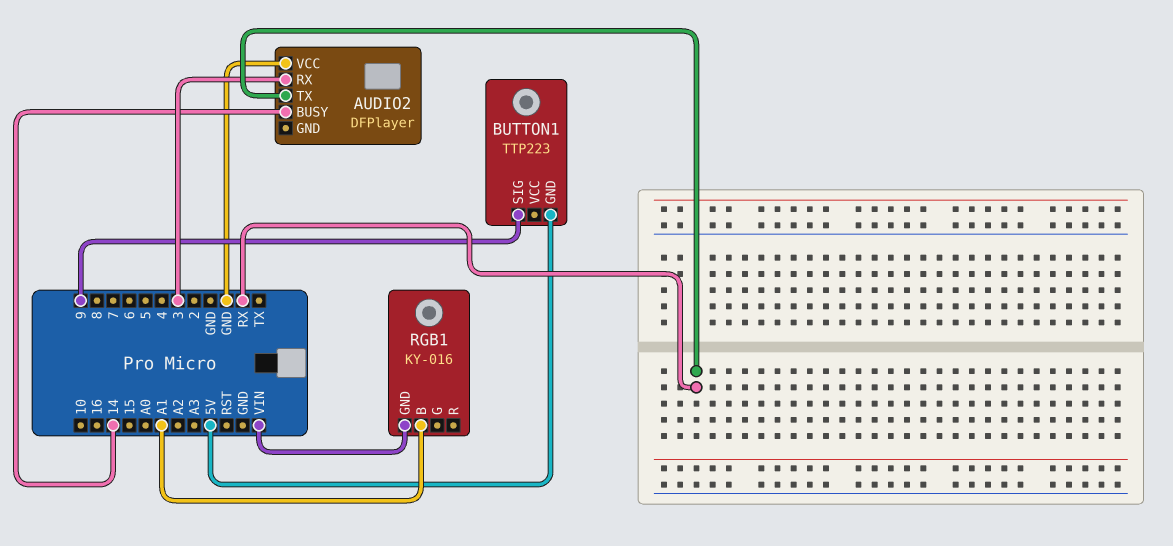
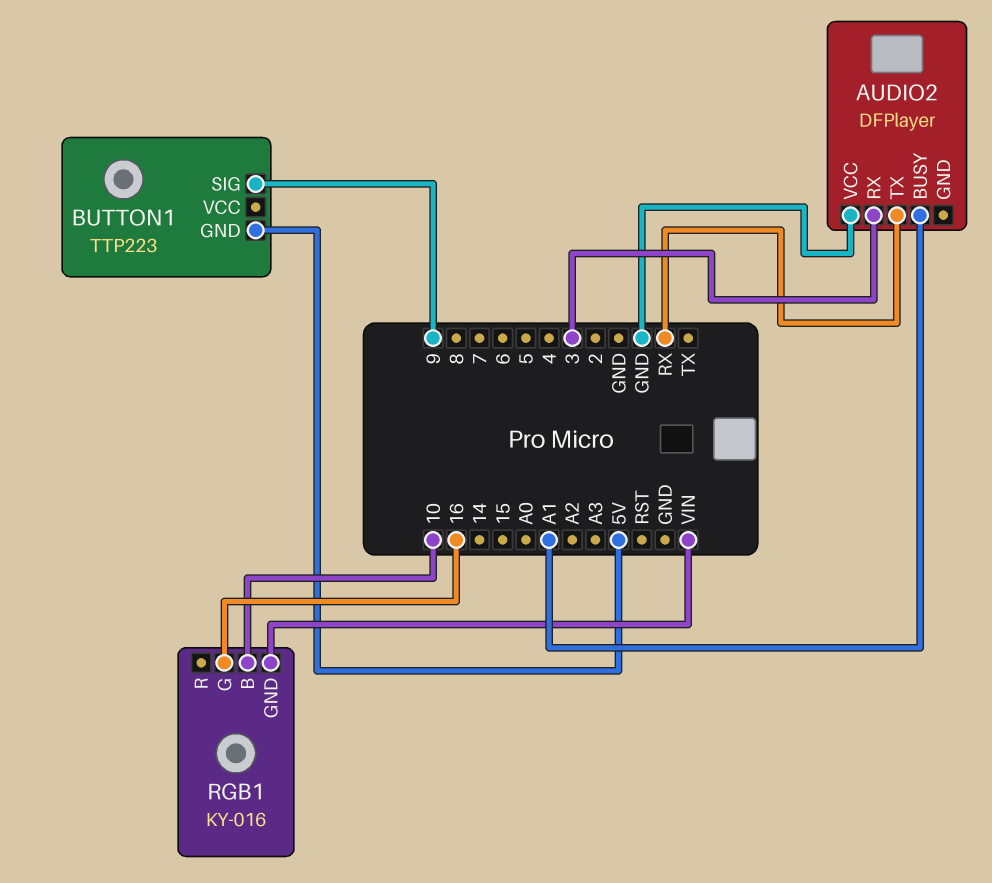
AUDIO2 pin BUSY: 14 -> A1
RGB1 pin B: A1 -> 10
RGB1 pin G: none -> 16

